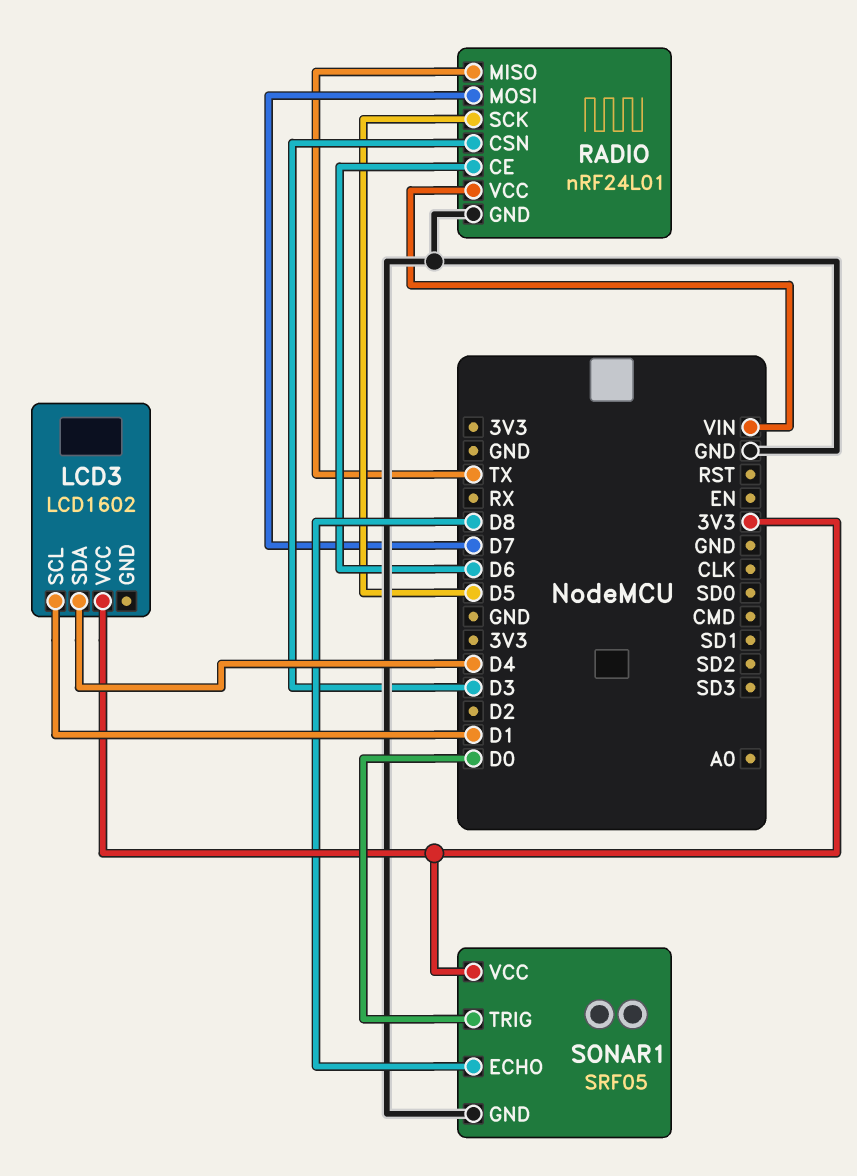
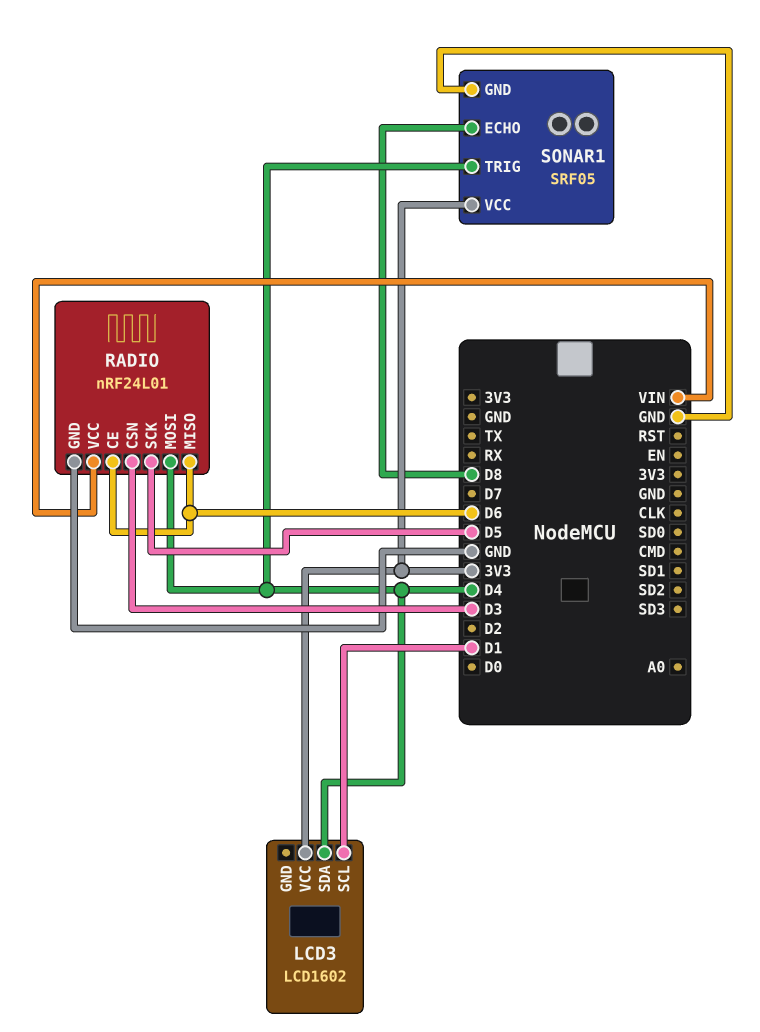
RADIO pin MISO: TX -> D6
RADIO pin MOSI: D7 -> D4
SONAR1 pin TRIG: D0 -> D4

